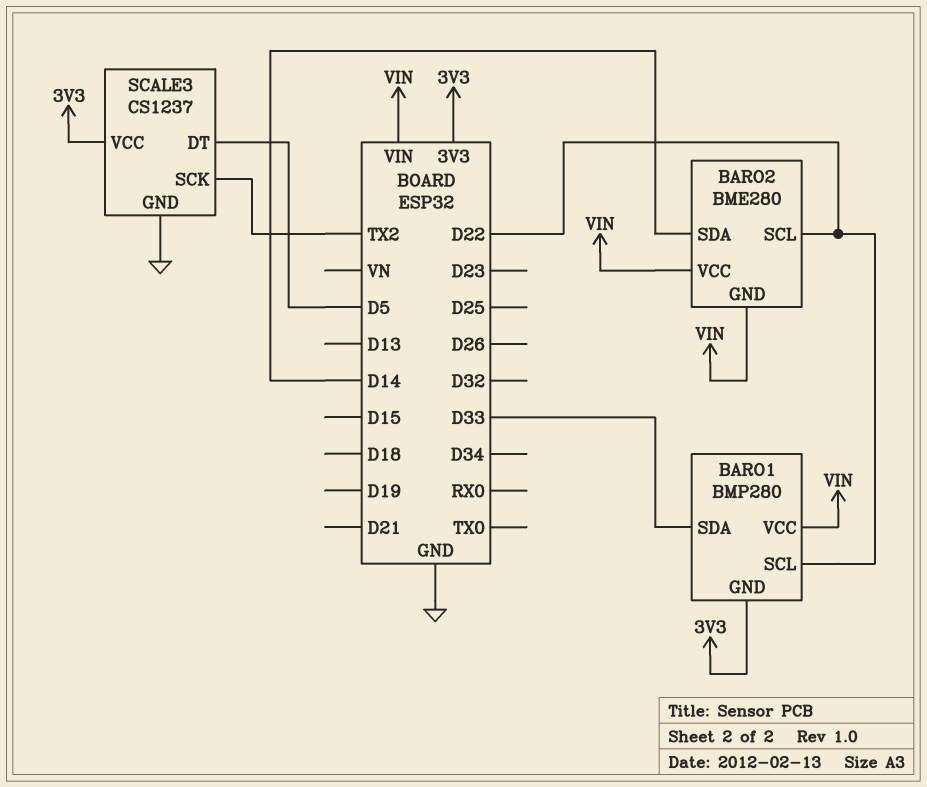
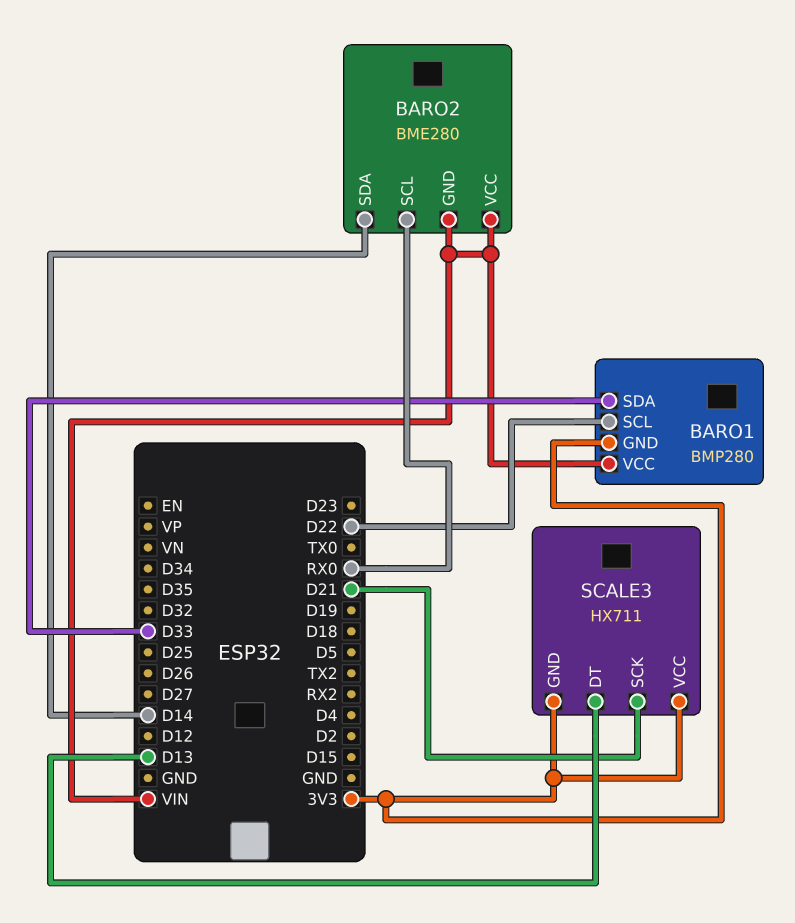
BARO2 pin SCL: D22 -> RX0
SCALE3: CS1237 -> HX711
SCALE3 pin DT: D5 -> D13
SCALE3 pin GND: GND -> 3V3
SCALE3 pin SCK: TX2 -> D21

